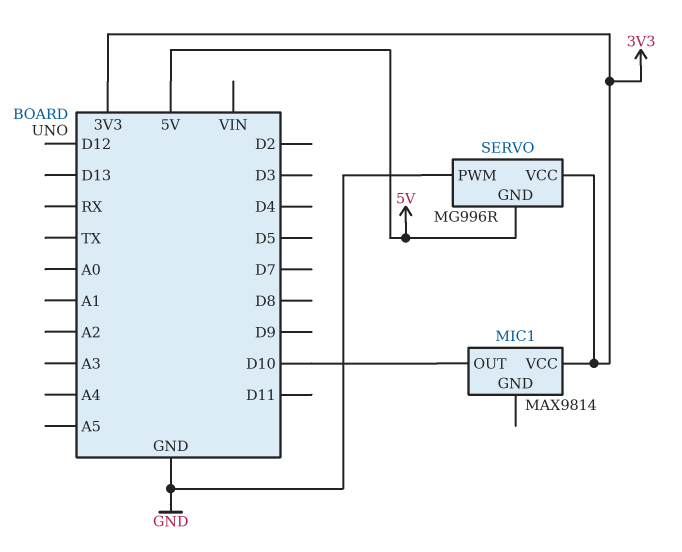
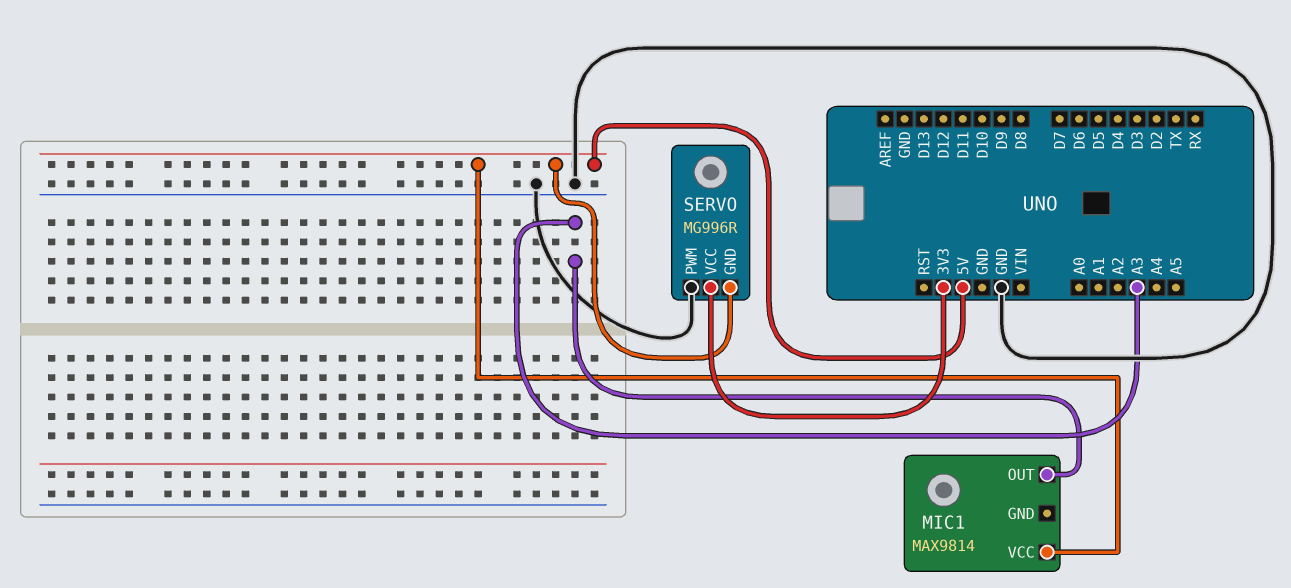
MIC1 pin OUT: D10 -> A3
MIC1 pin VCC: 3V3 -> 5V

